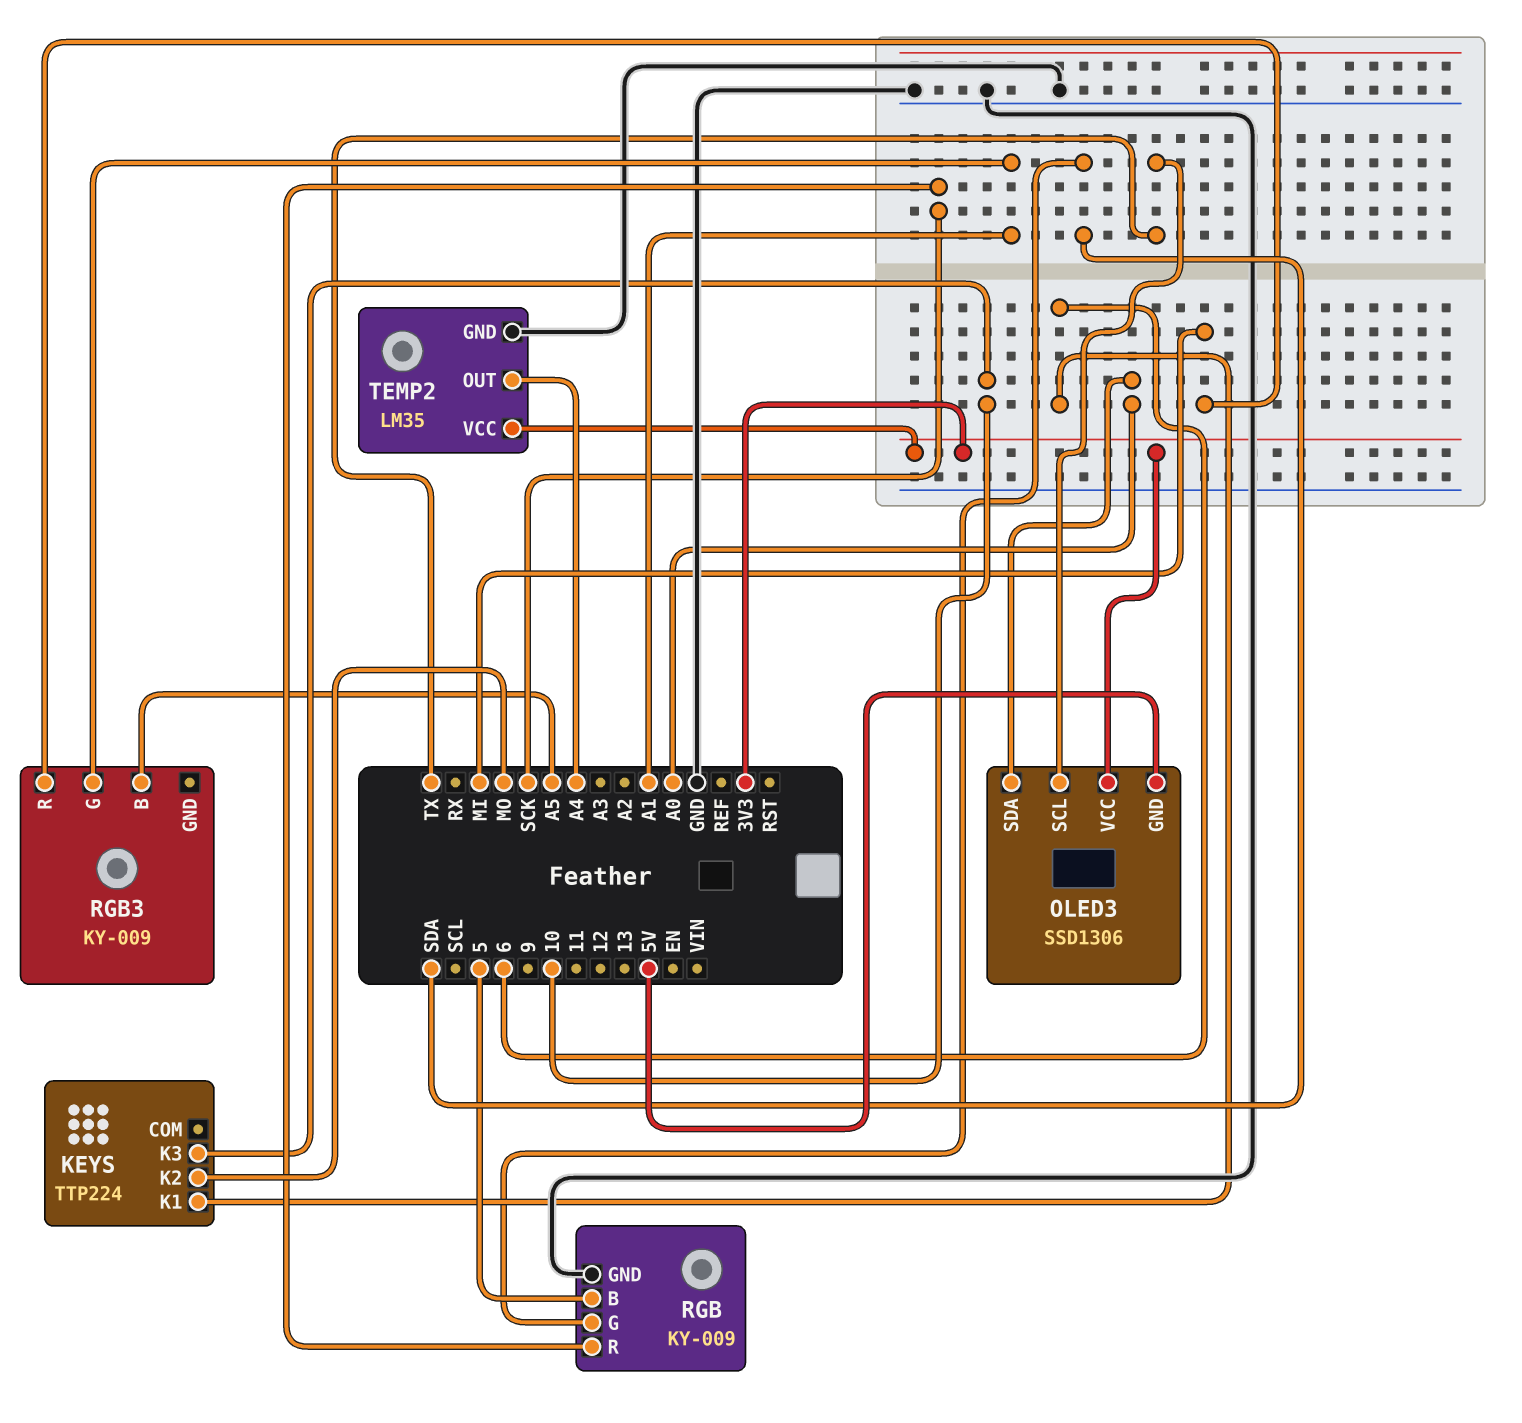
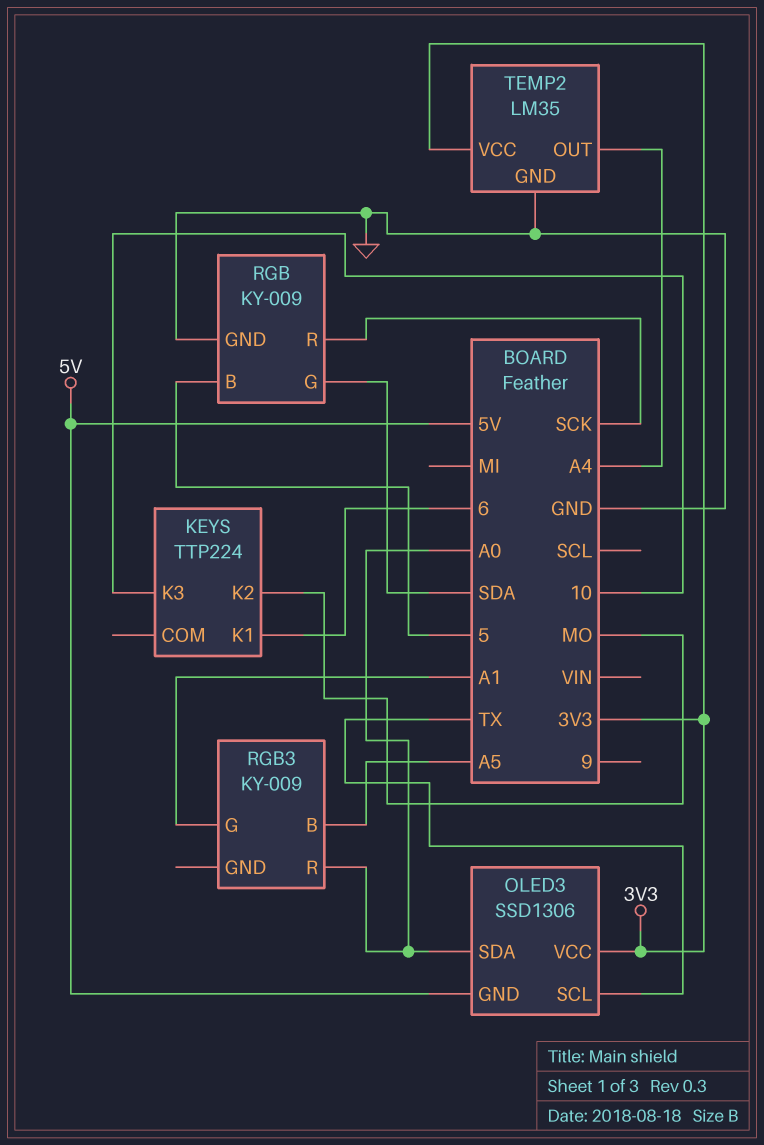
RGB3 pin R: MI -> A0

